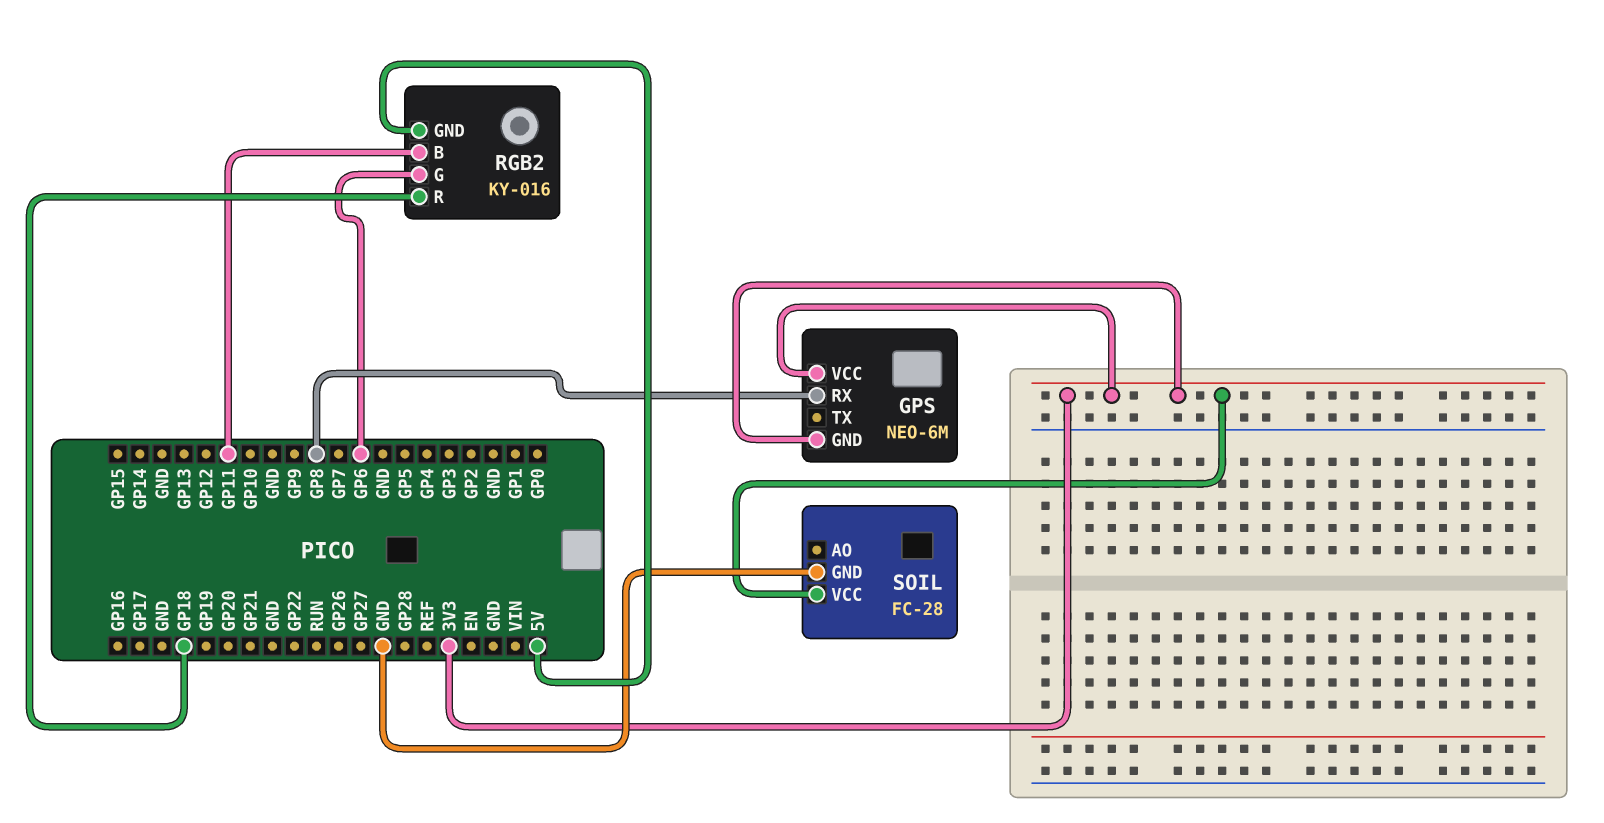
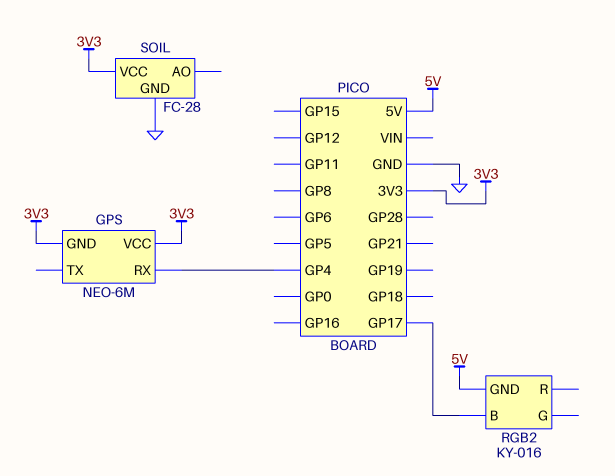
GPS pin RX: GP8 -> GP4
RGB2 pin B: GP11 -> GP17
RGB2 pin G: GP6 -> none
RGB2 pin R: GP18 -> none

